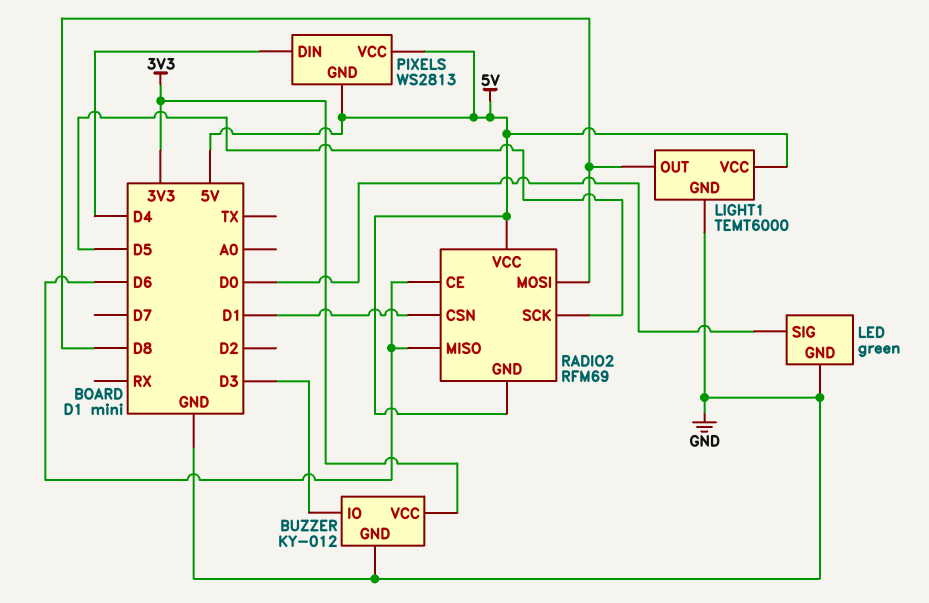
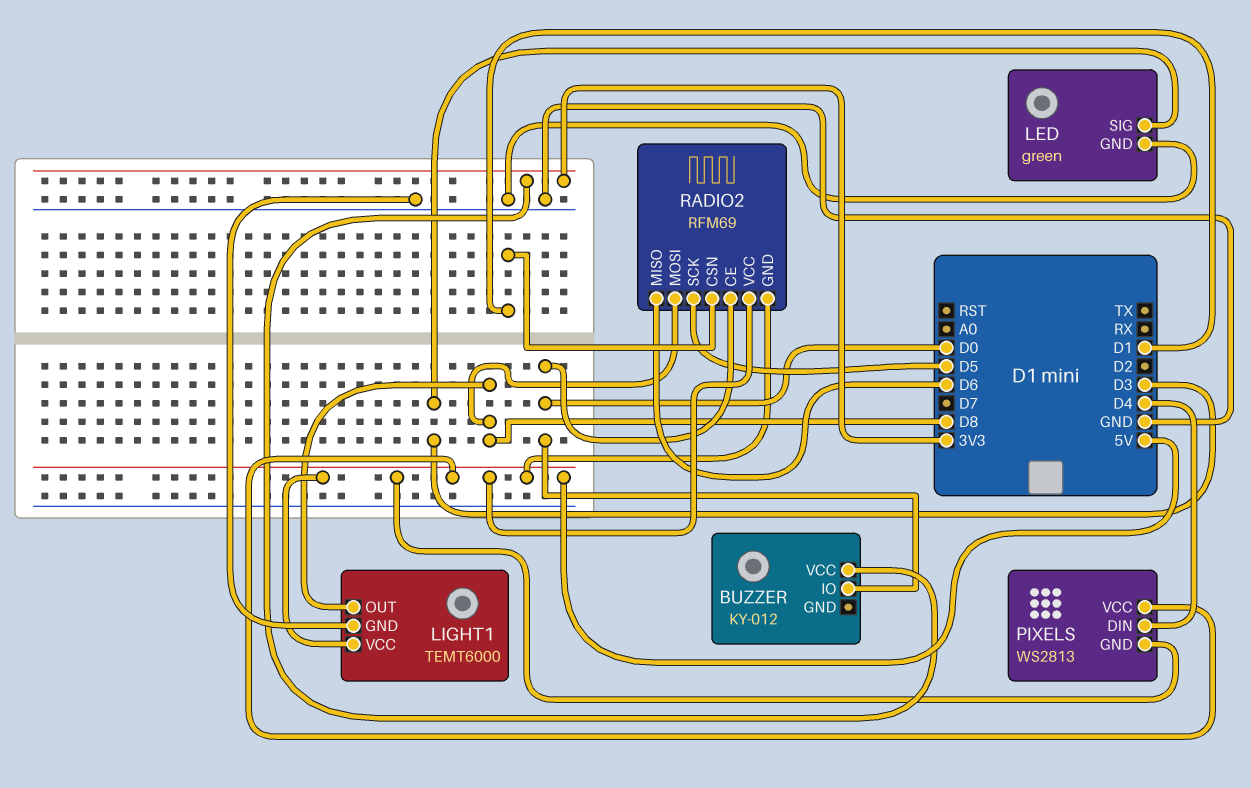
BUZZER pin GND: GND -> none
BUZZER pin IO: D3 -> D0
LED pin SIG: D0 -> D3
RADIO2 pin CE: D6 -> D0

